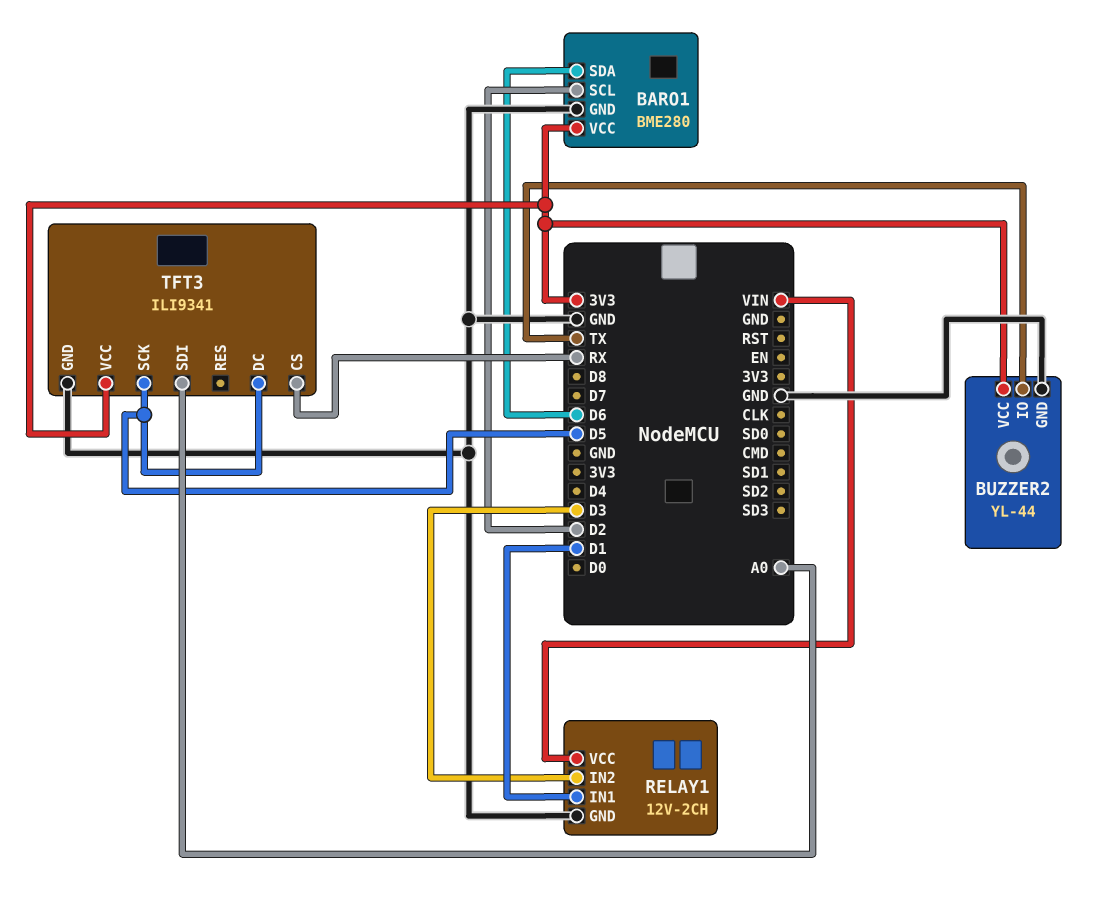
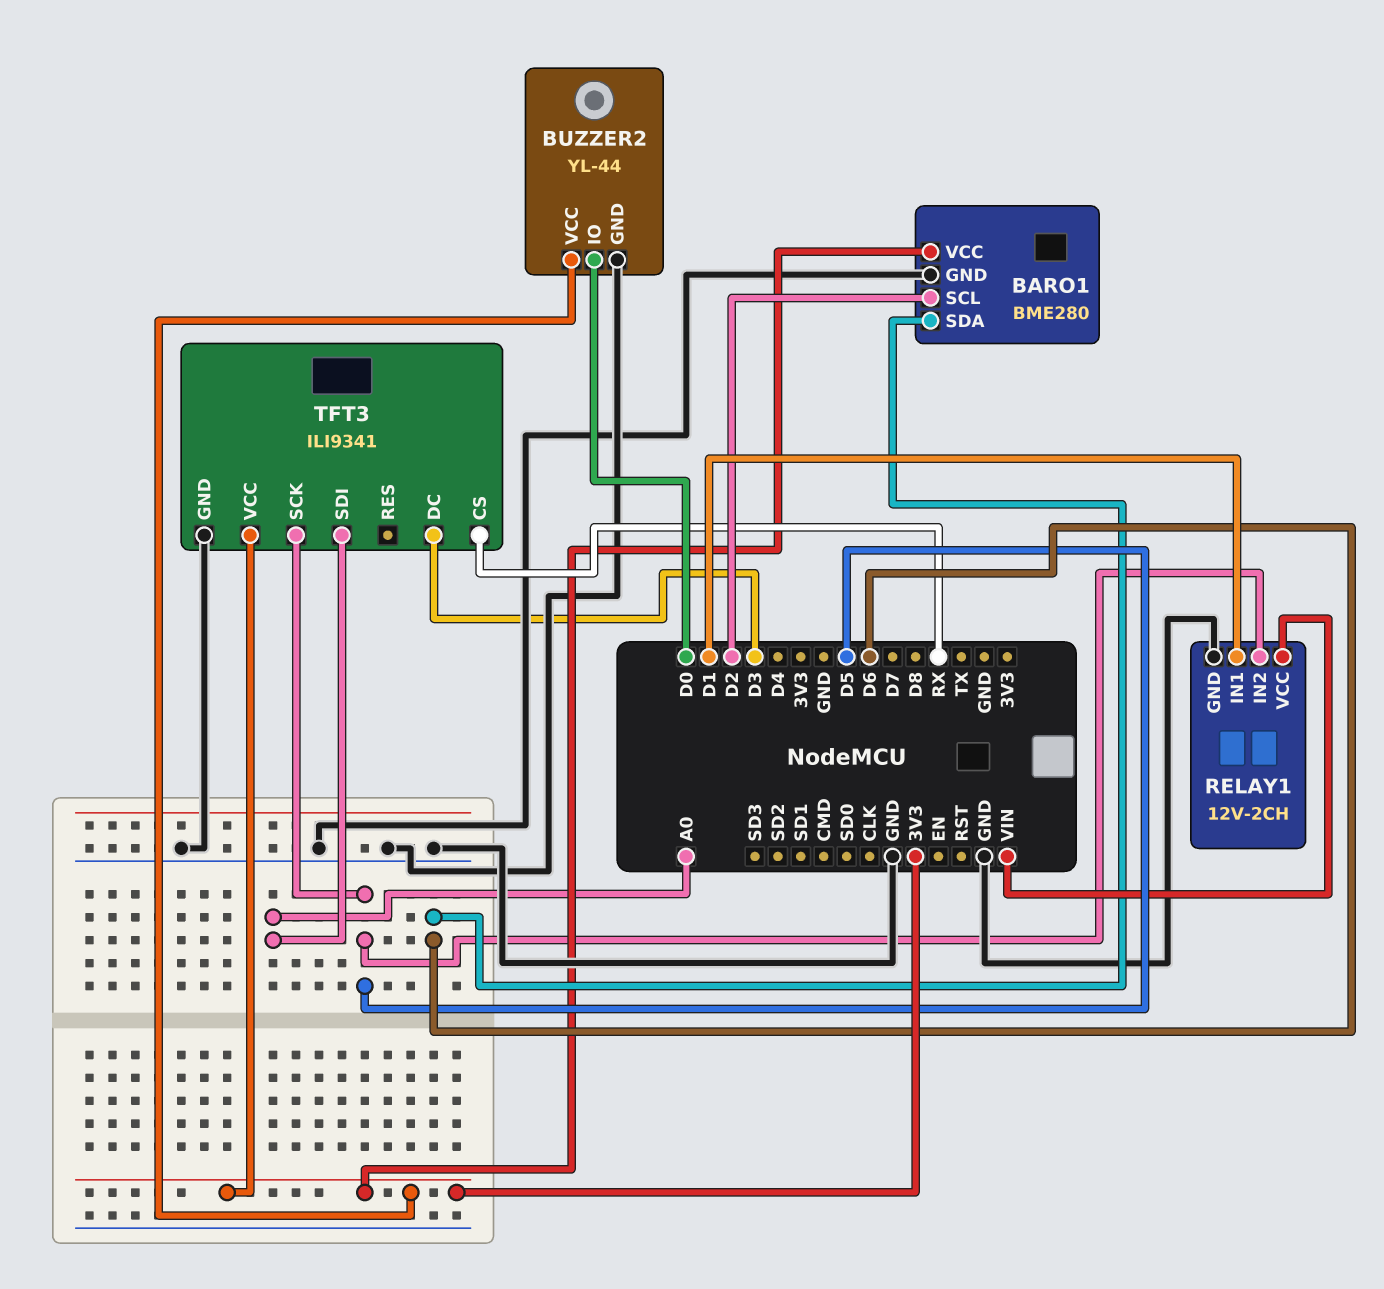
BUZZER2 pin IO: TX -> D0
RELAY1 pin IN2: D3 -> D5
TFT3 pin DC: D5 -> D3

